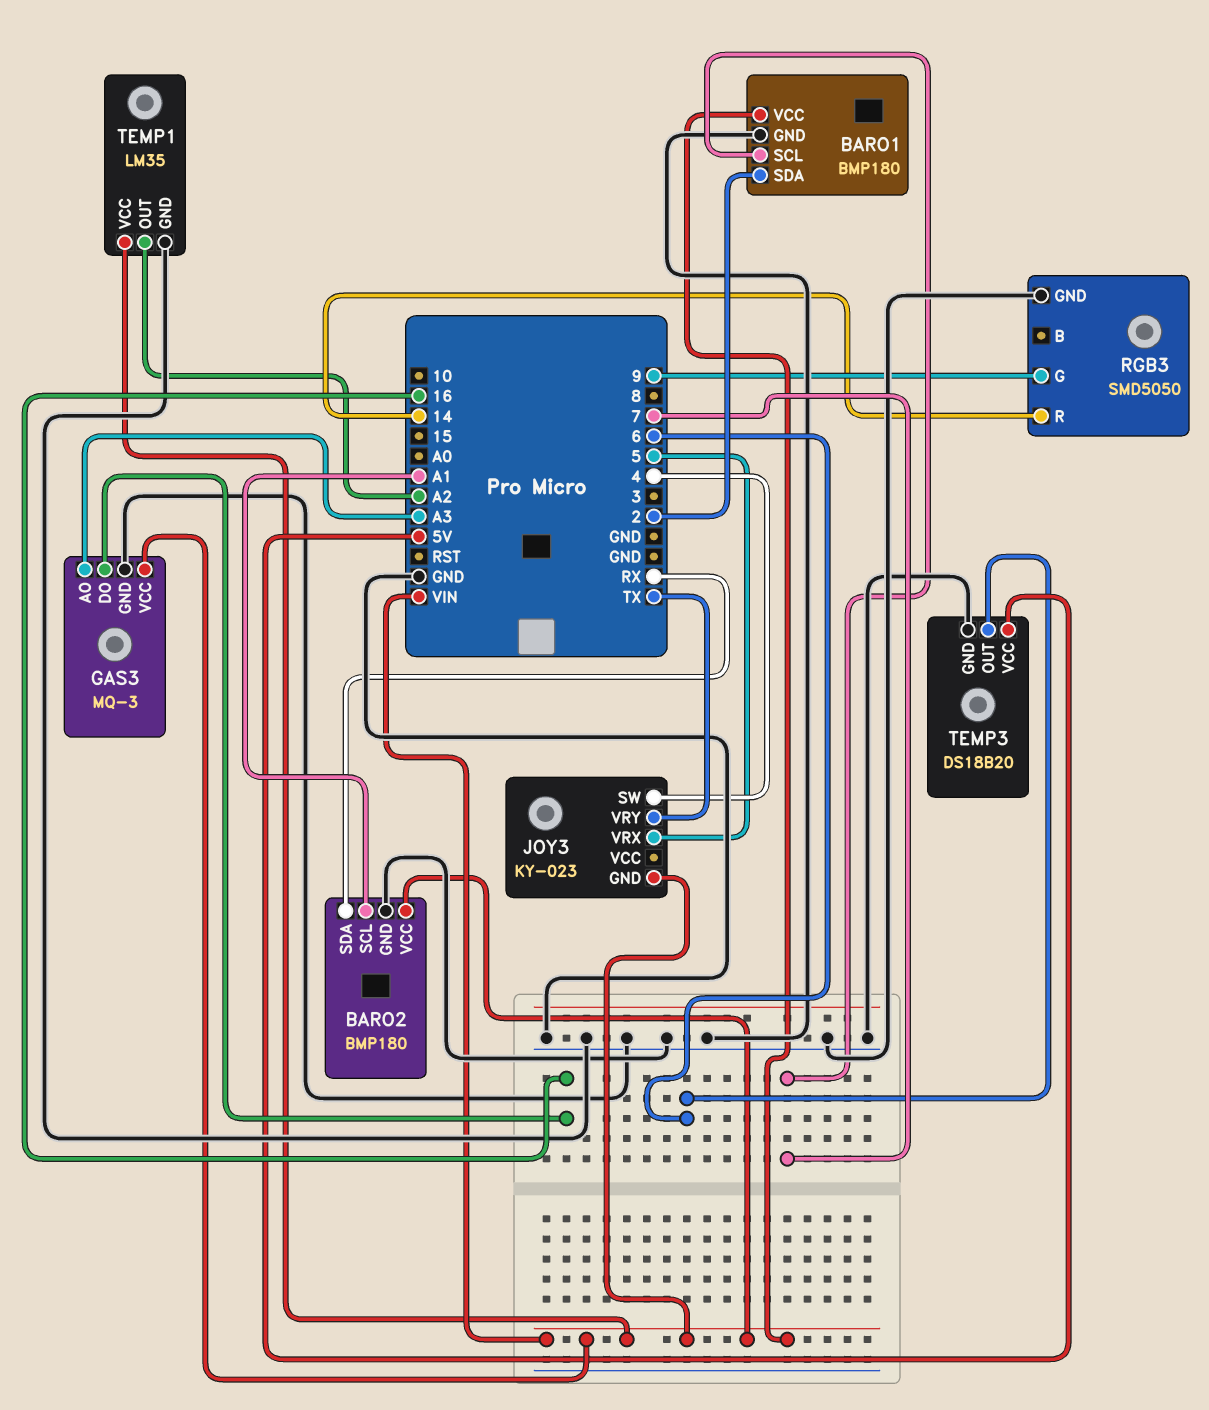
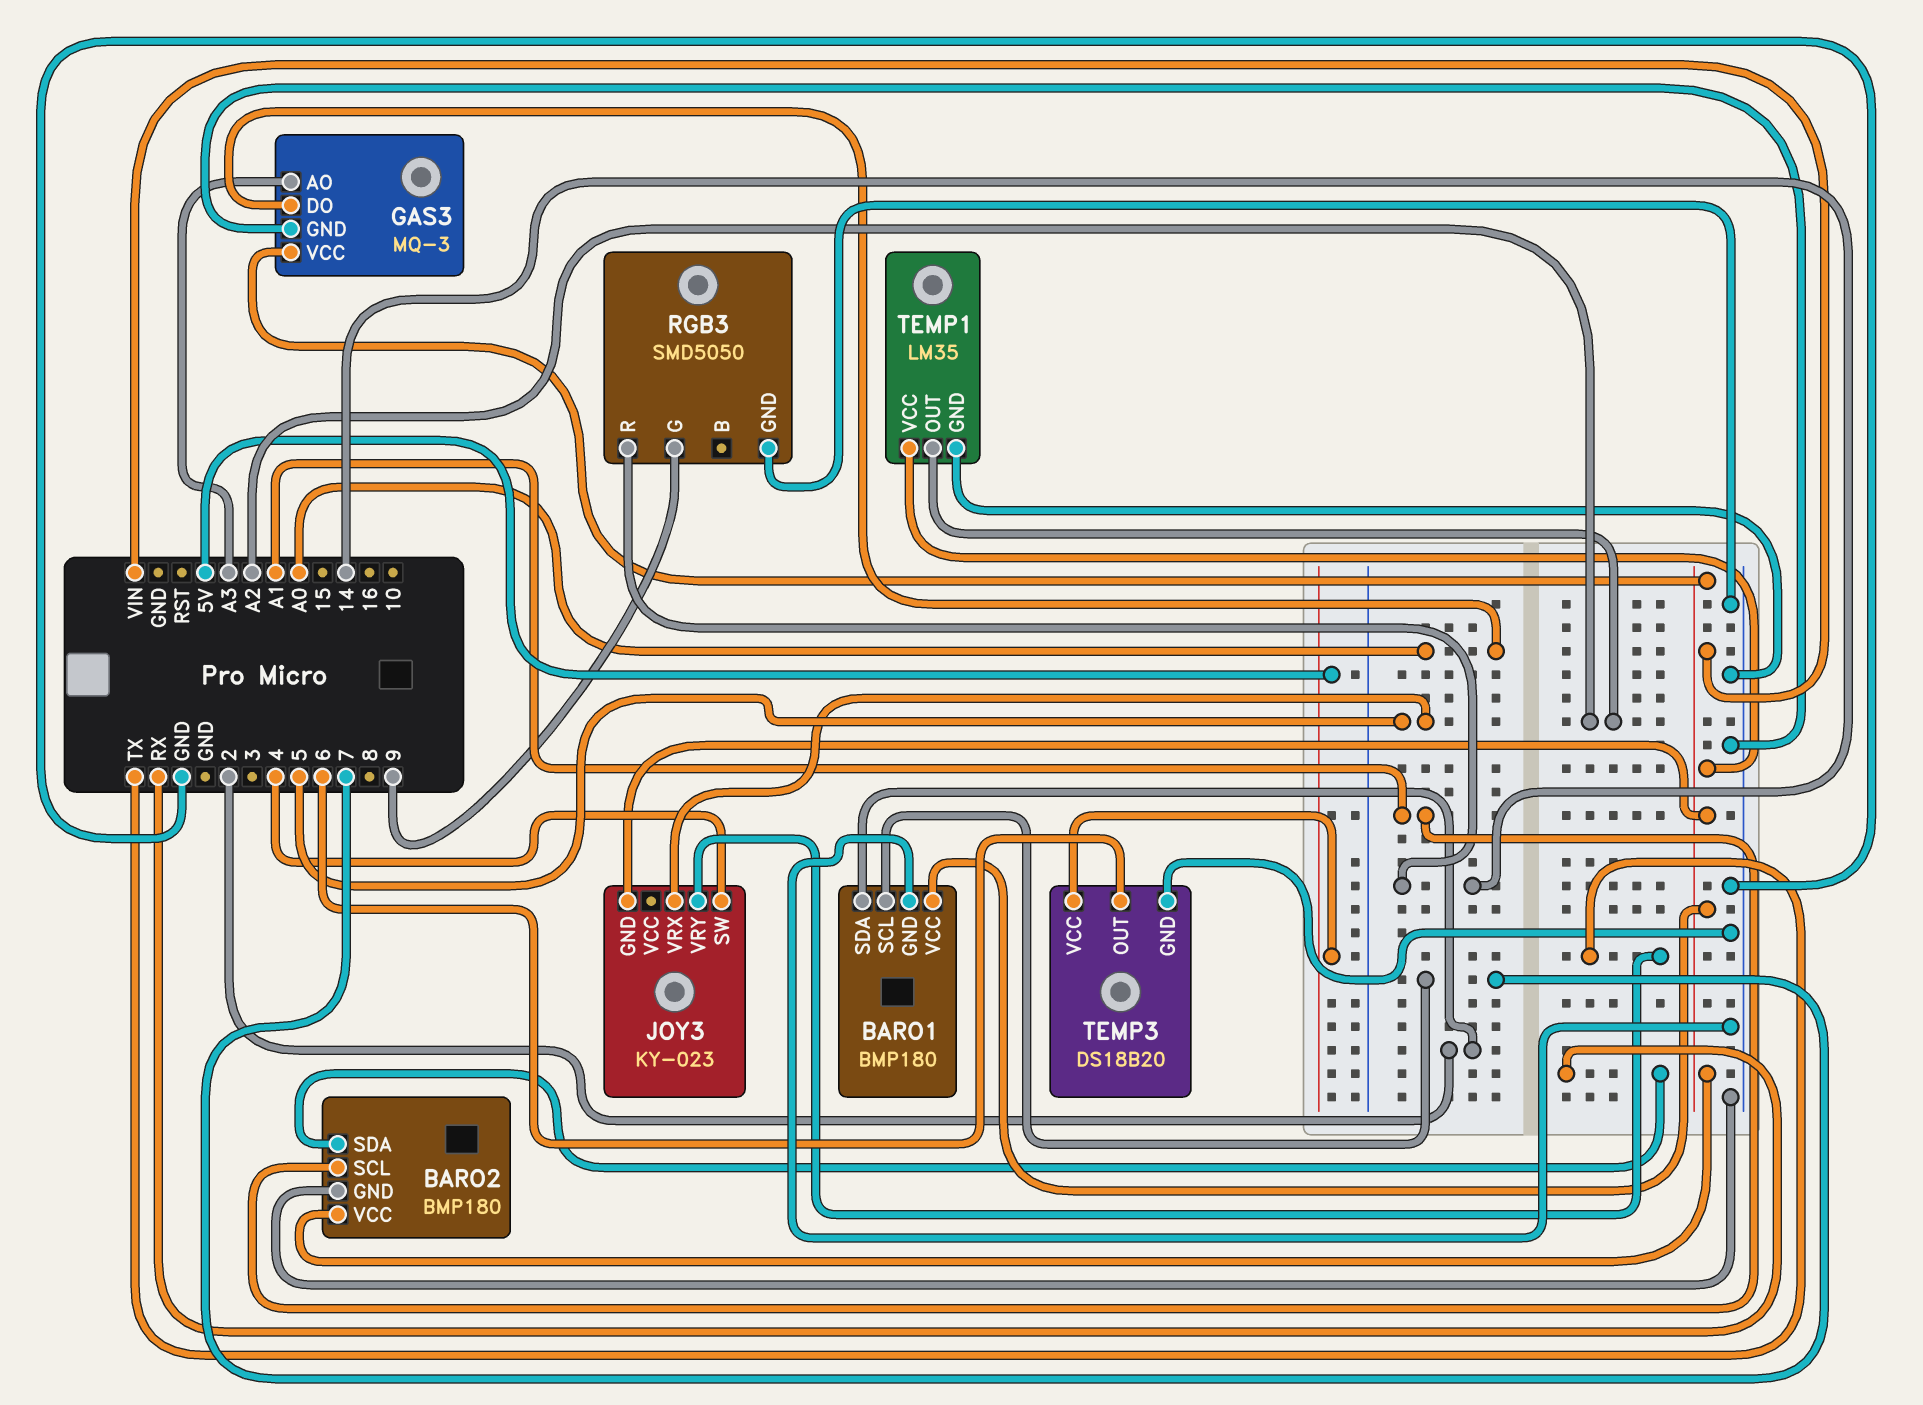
GAS3 pin DO: 16 -> A0

